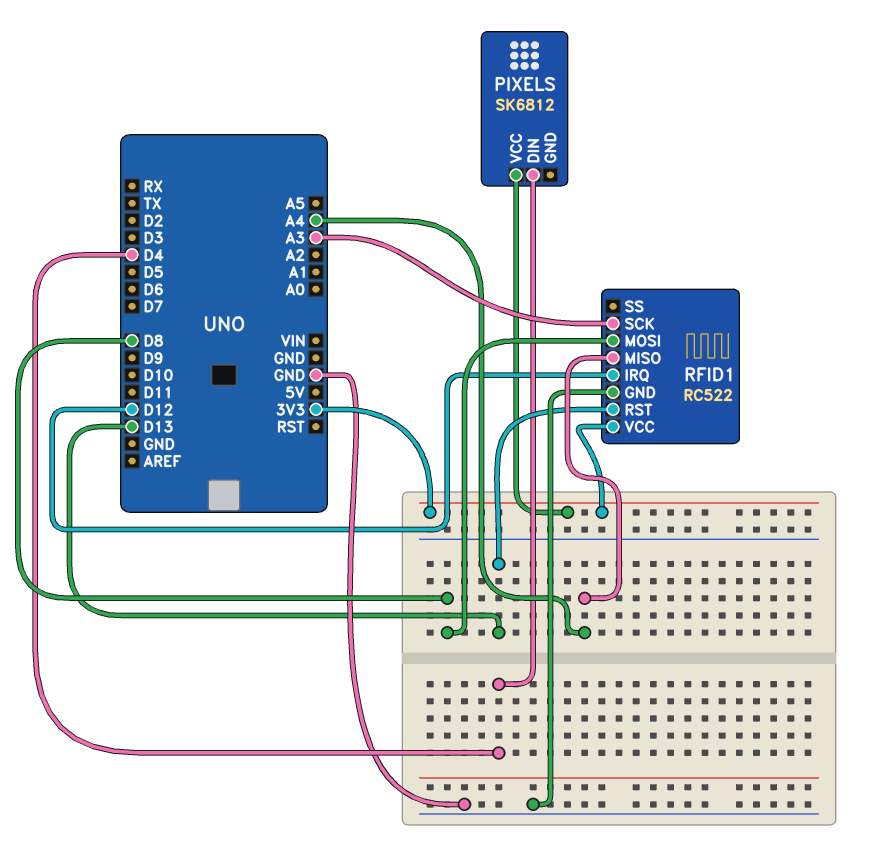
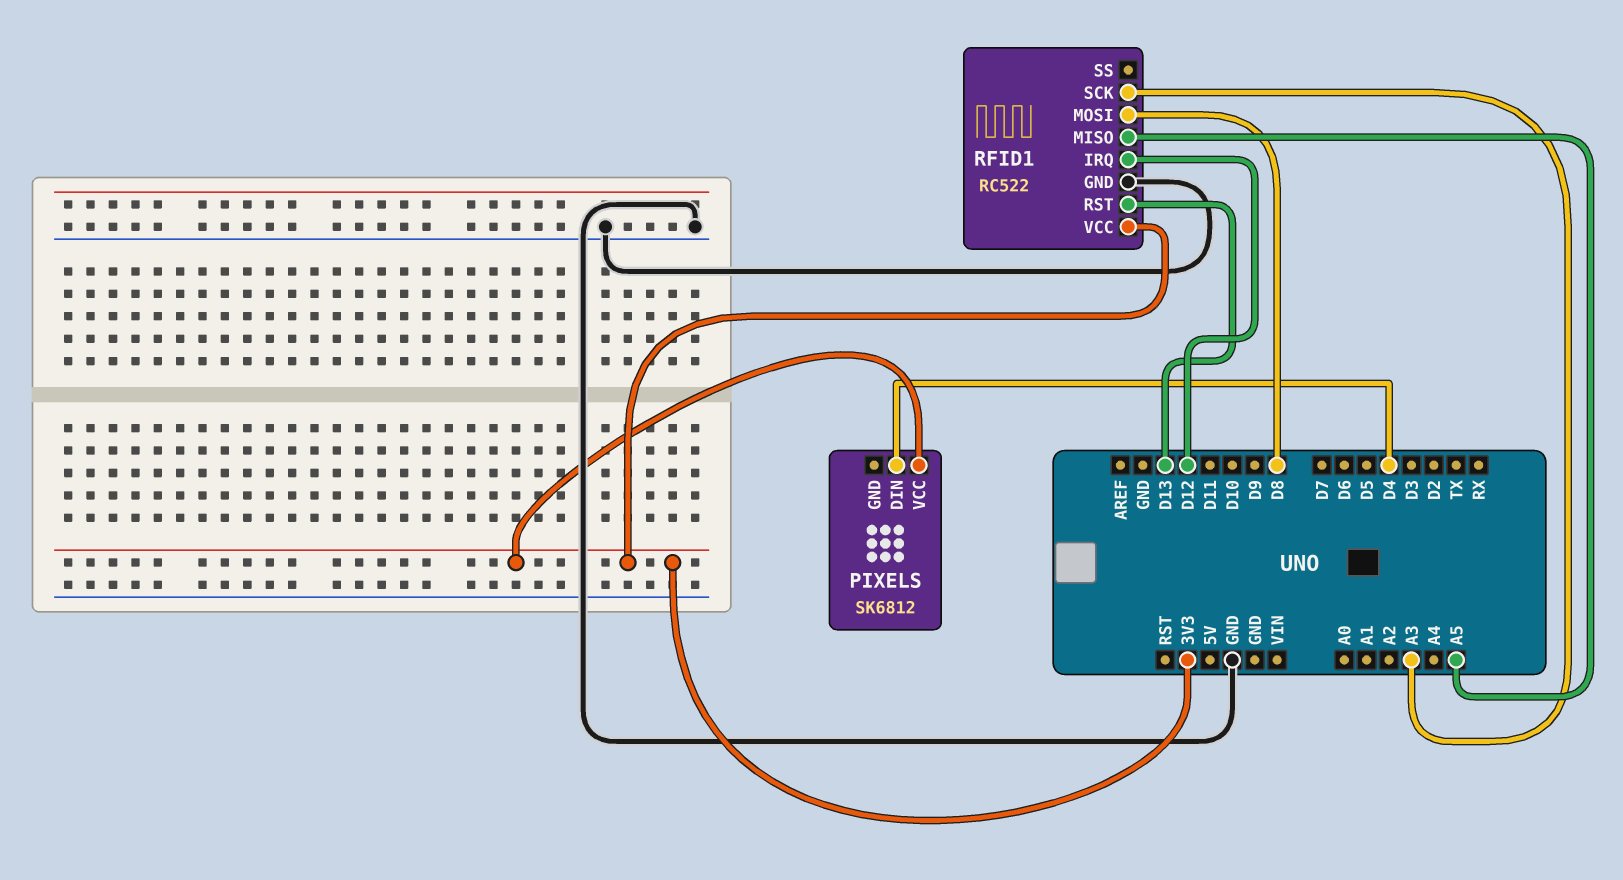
RFID1 pin MISO: A4 -> A5

